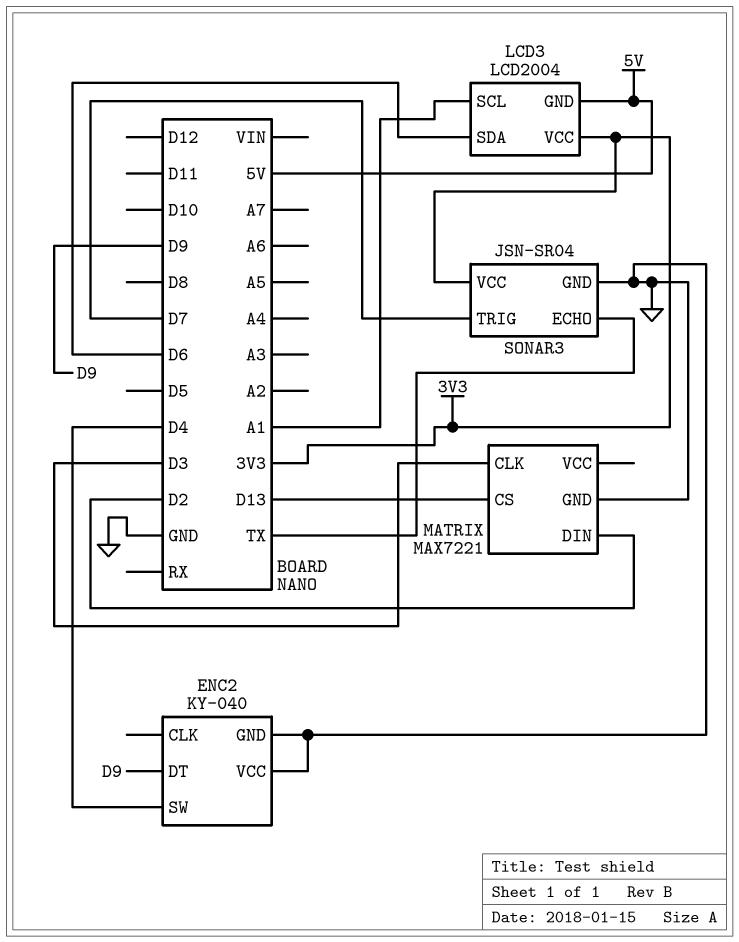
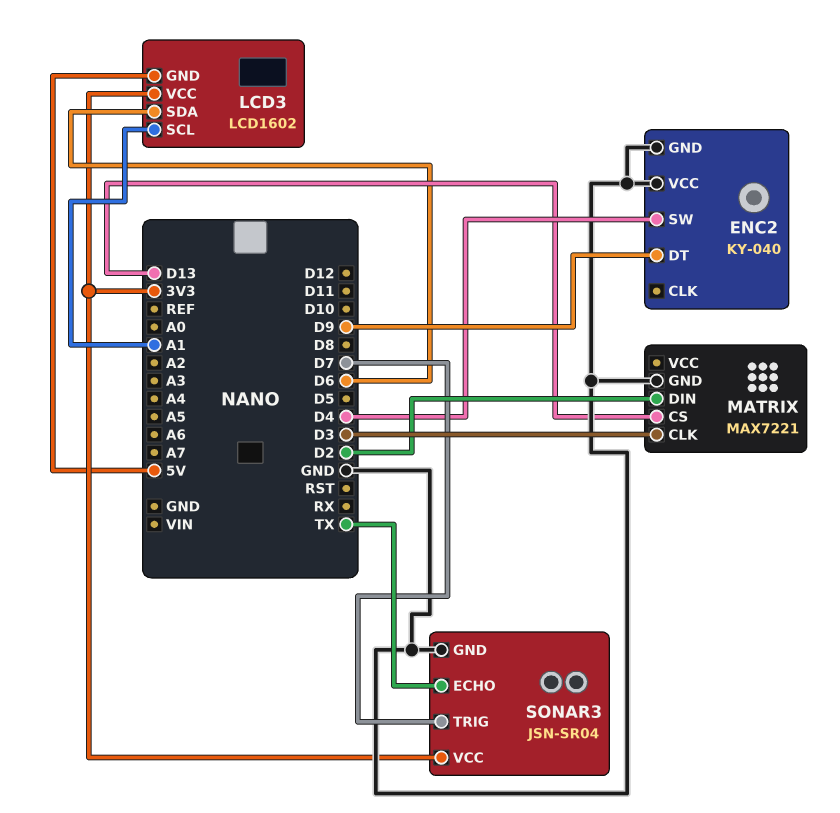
LCD3: LCD2004 -> LCD1602

